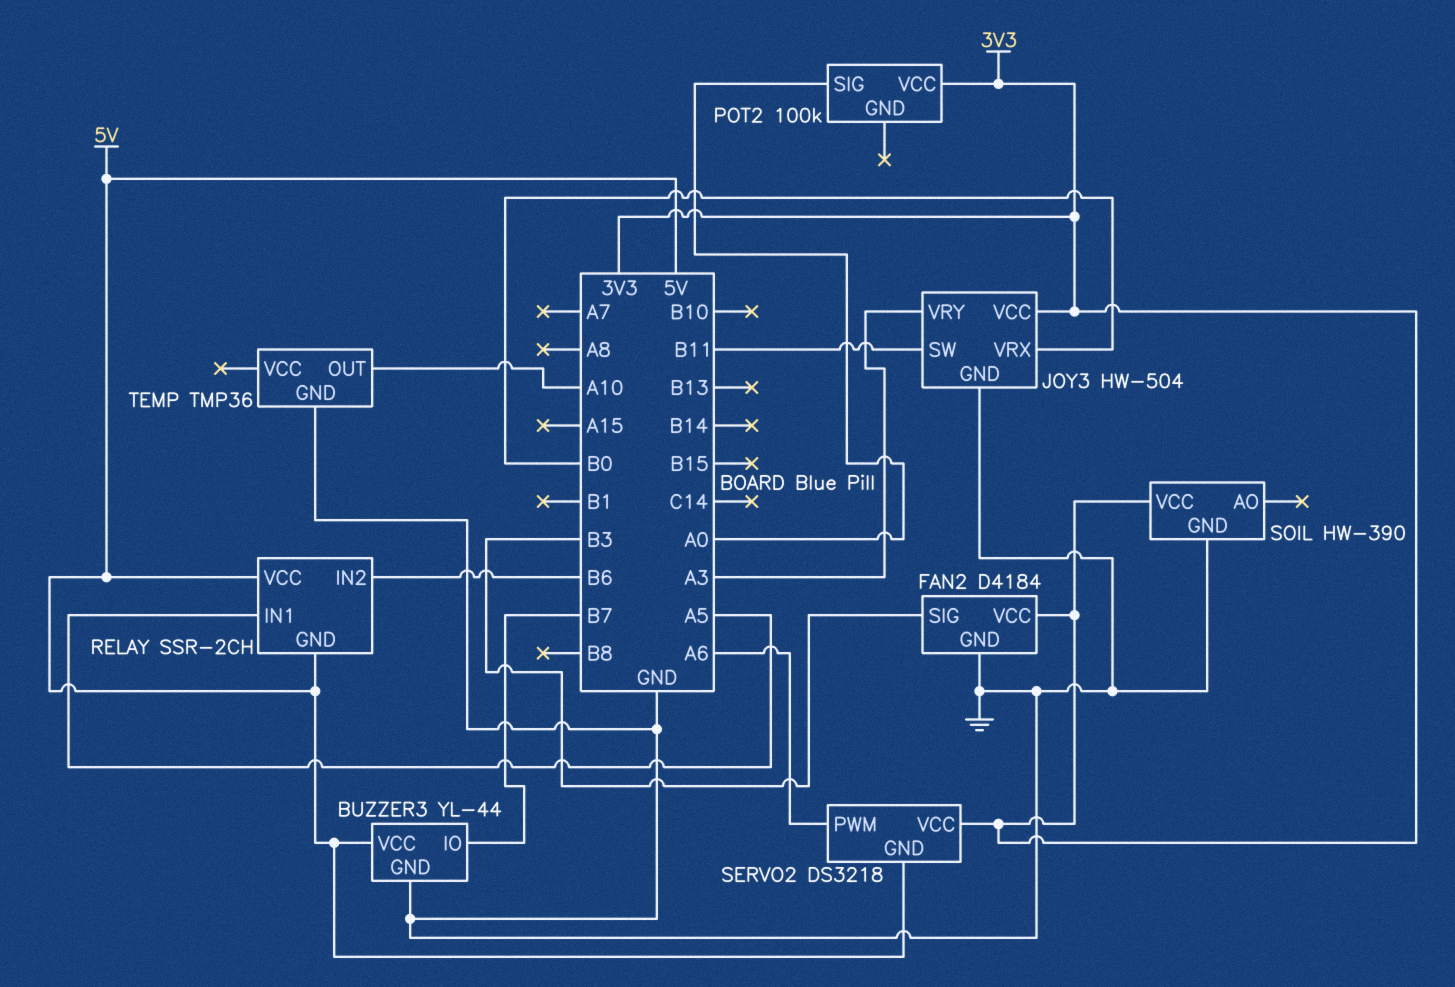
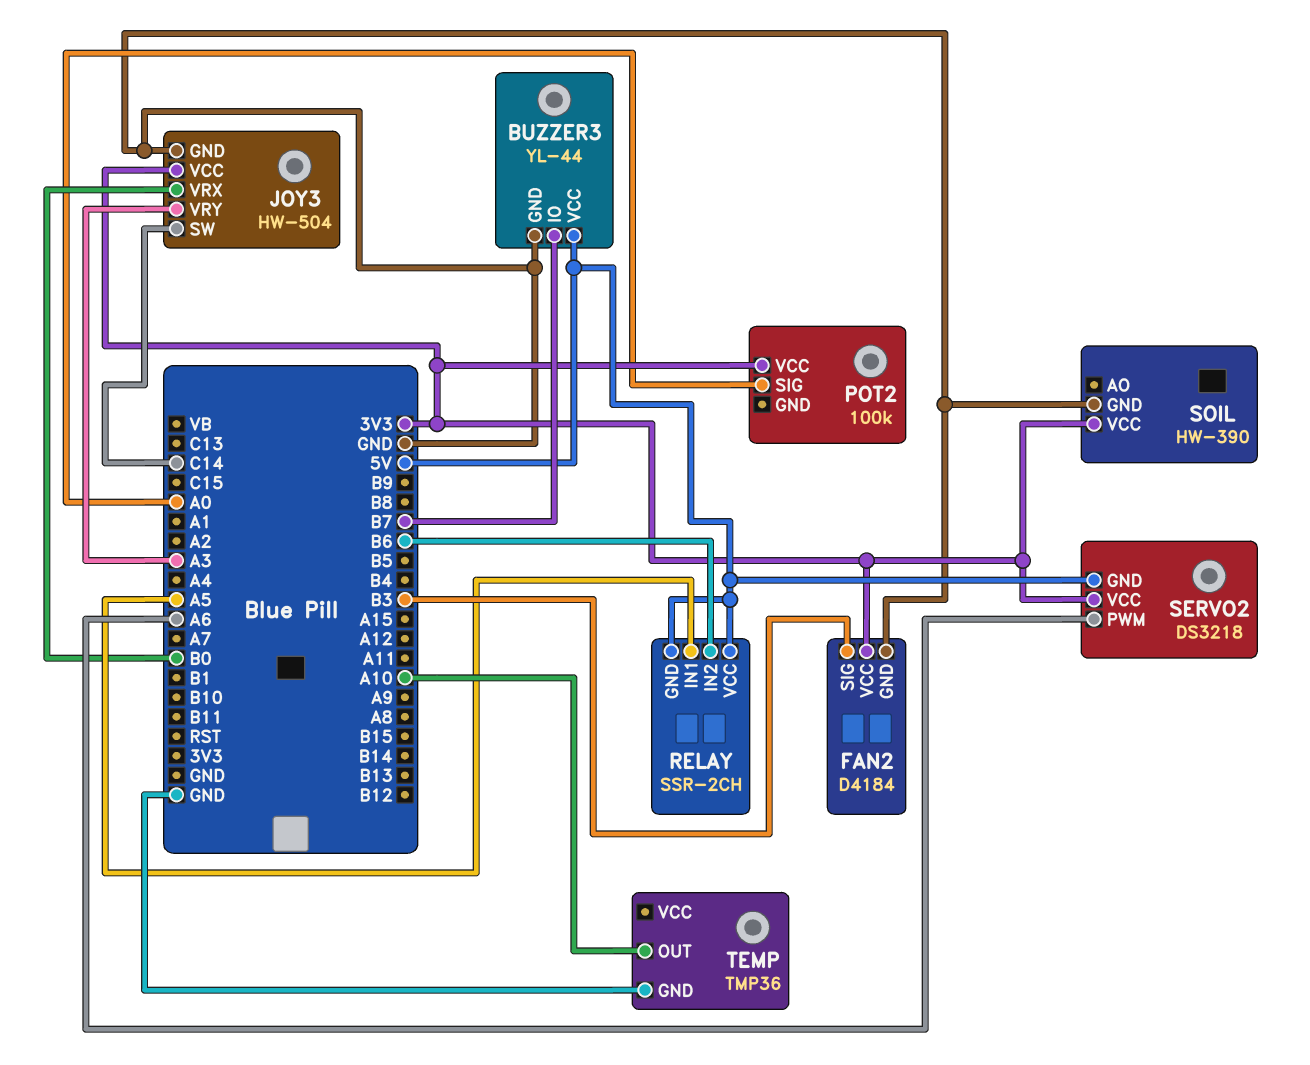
JOY3 pin SW: B11 -> C14

